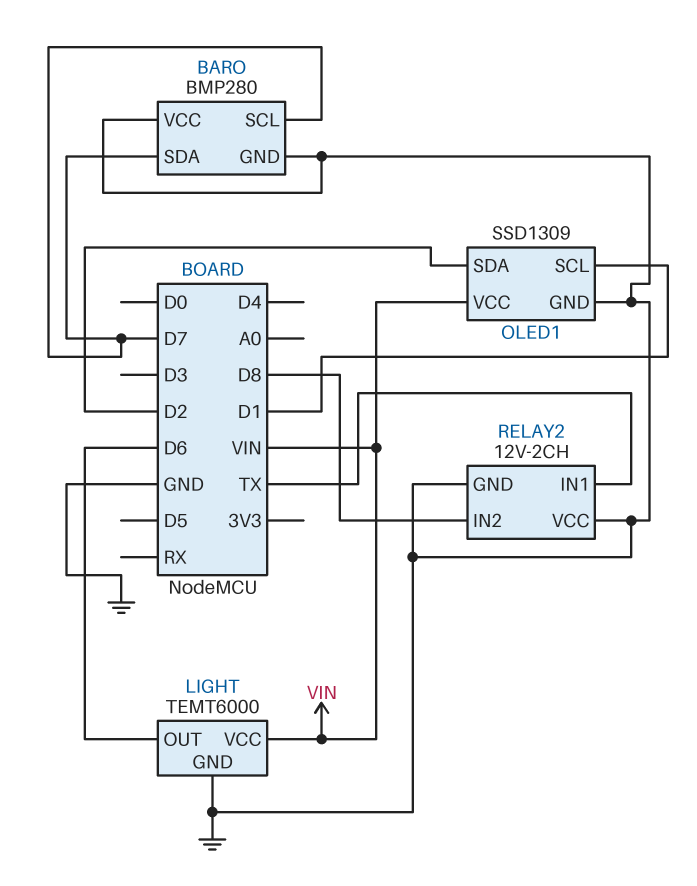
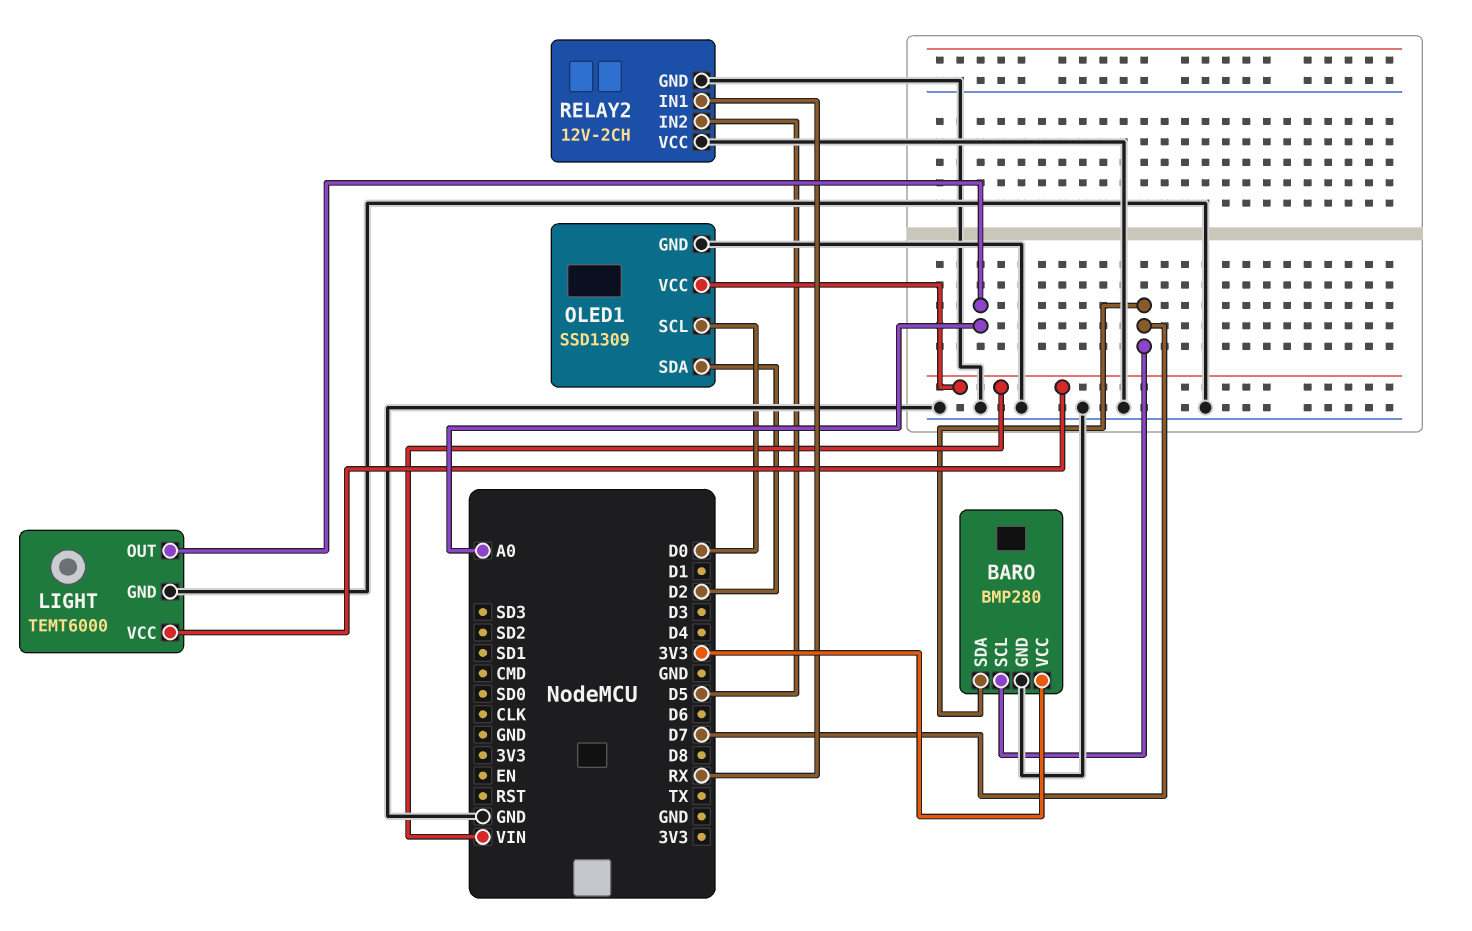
BARO pin VCC: GND -> 3V3
LIGHT pin OUT: D6 -> A0
OLED1 pin SCL: D1 -> D0
RELAY2 pin IN1: TX -> RX
RELAY2 pin IN2: D8 -> D5

